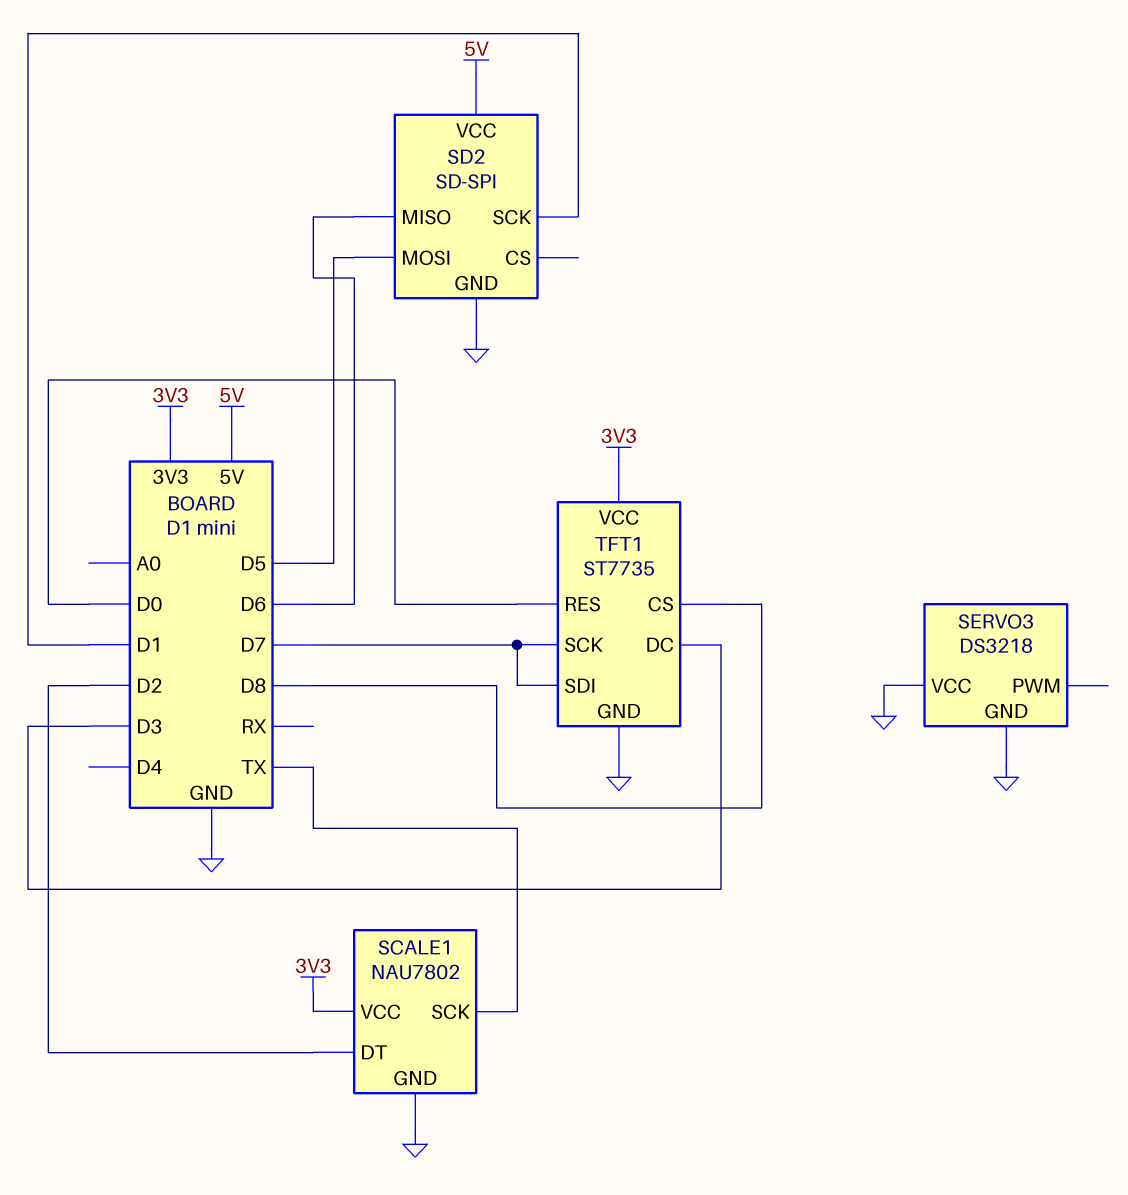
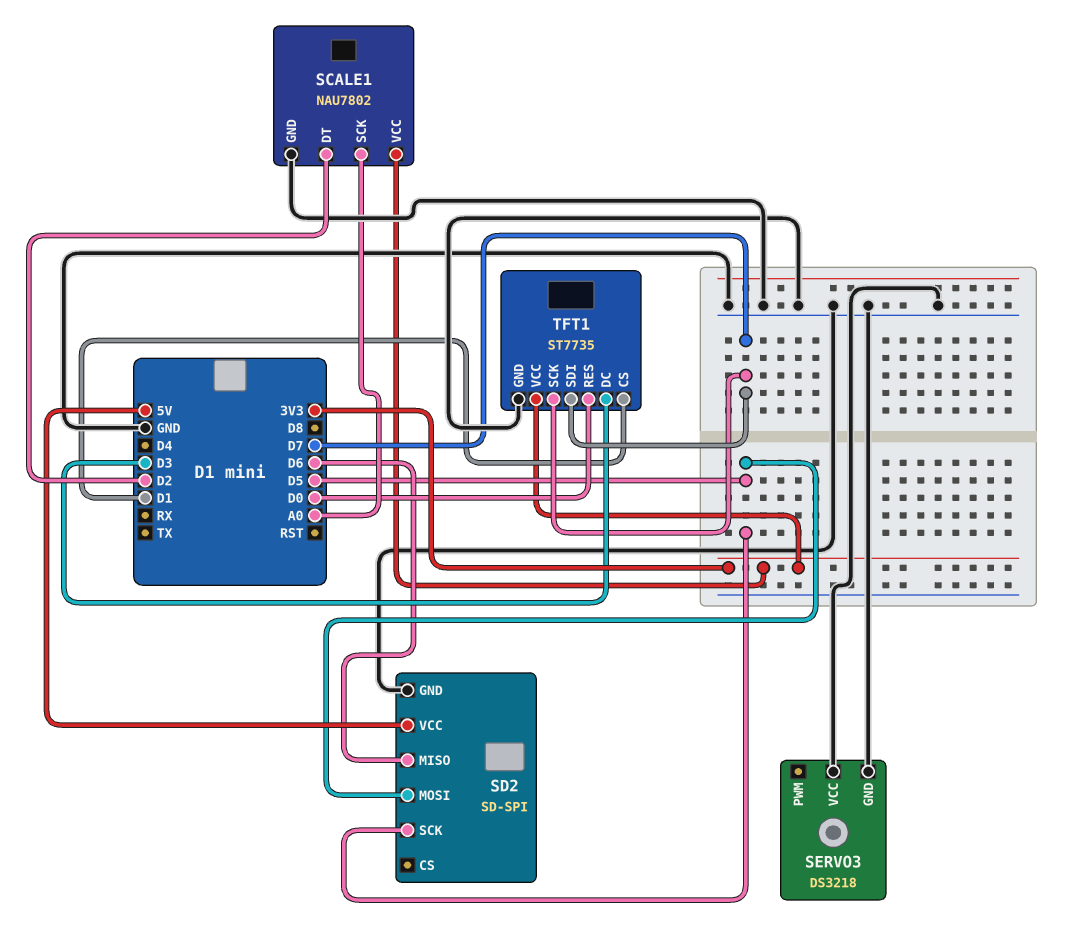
SCALE1 pin SCK: TX -> A0
SD2 pin SCK: D1 -> D5
TFT1 pin CS: D8 -> D1

